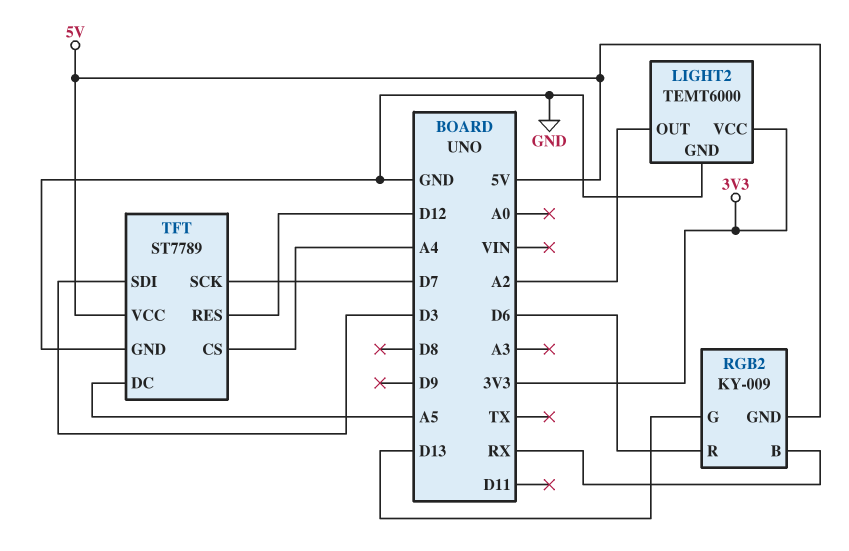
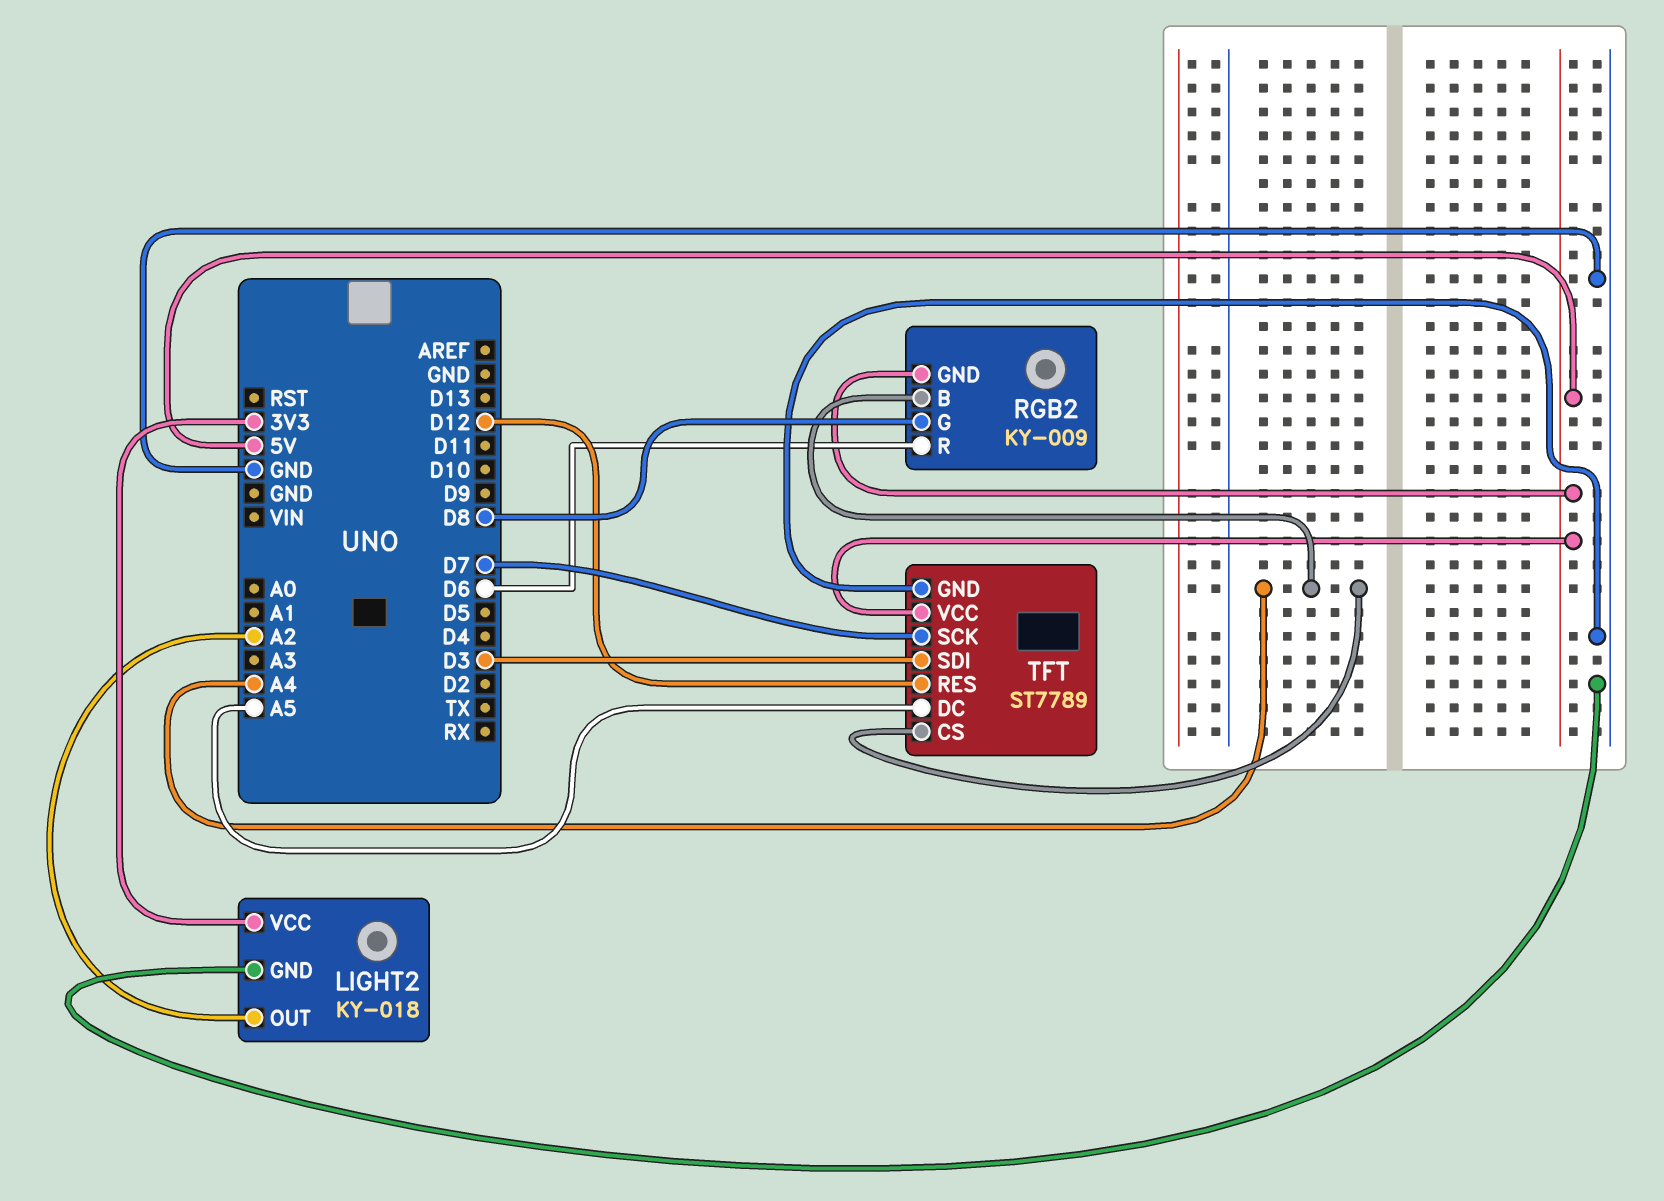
LIGHT2: TEMT6000 -> KY-018
RGB2 pin B: RX -> A4
RGB2 pin G: D13 -> D8

